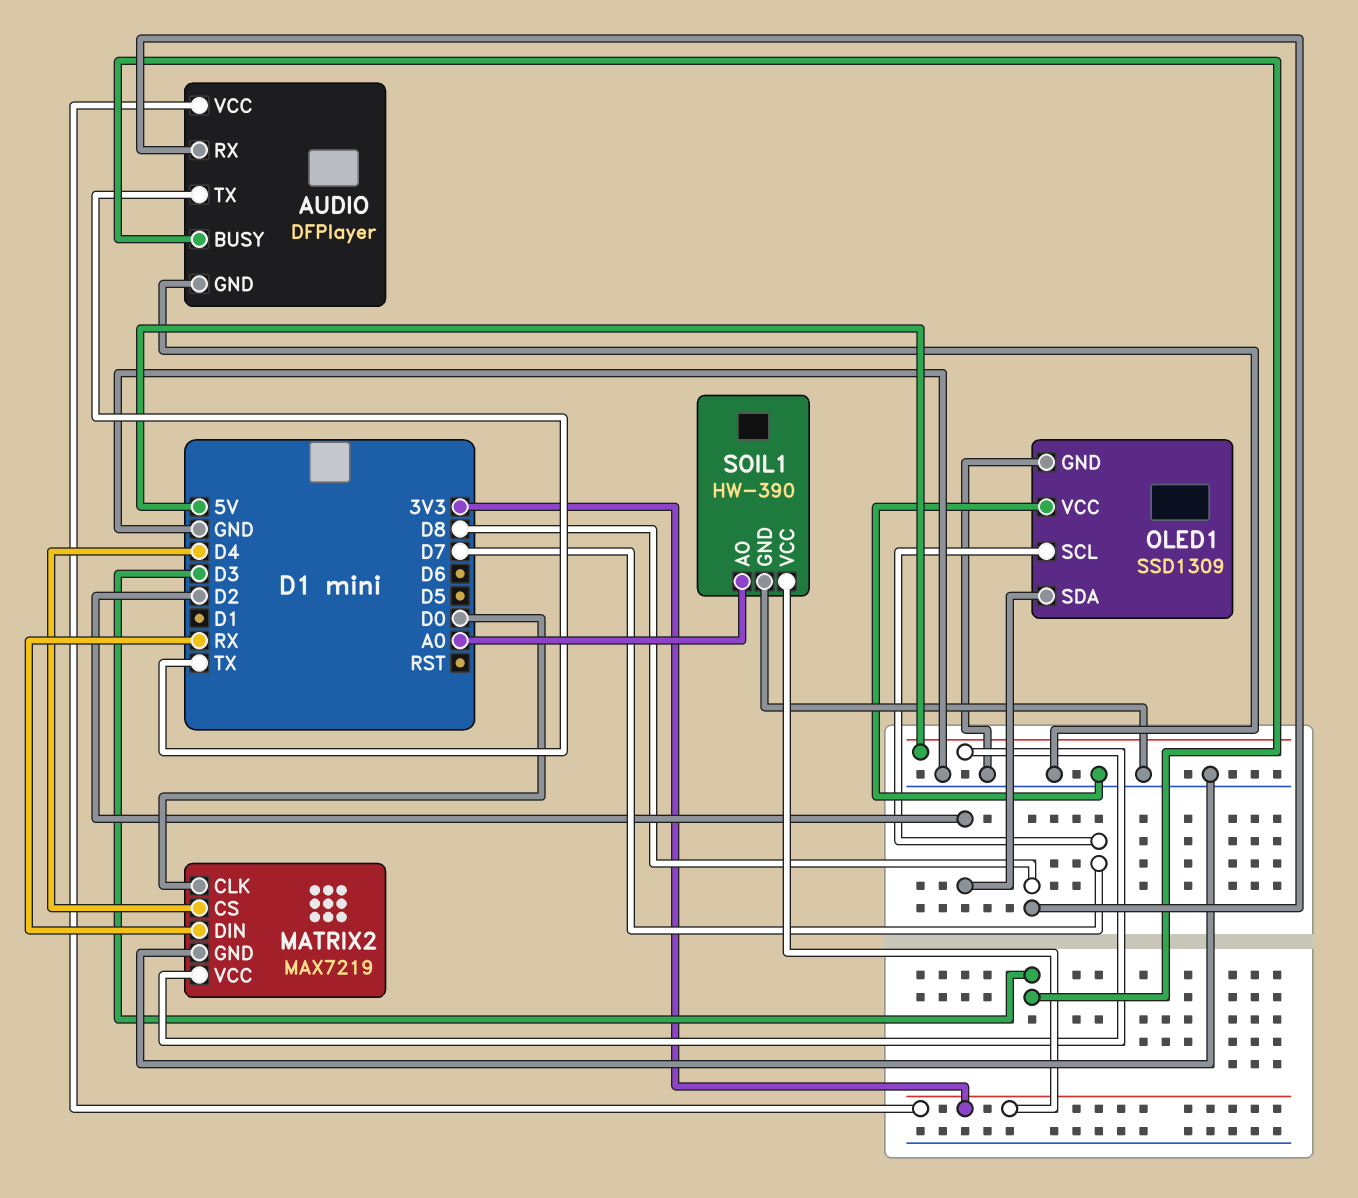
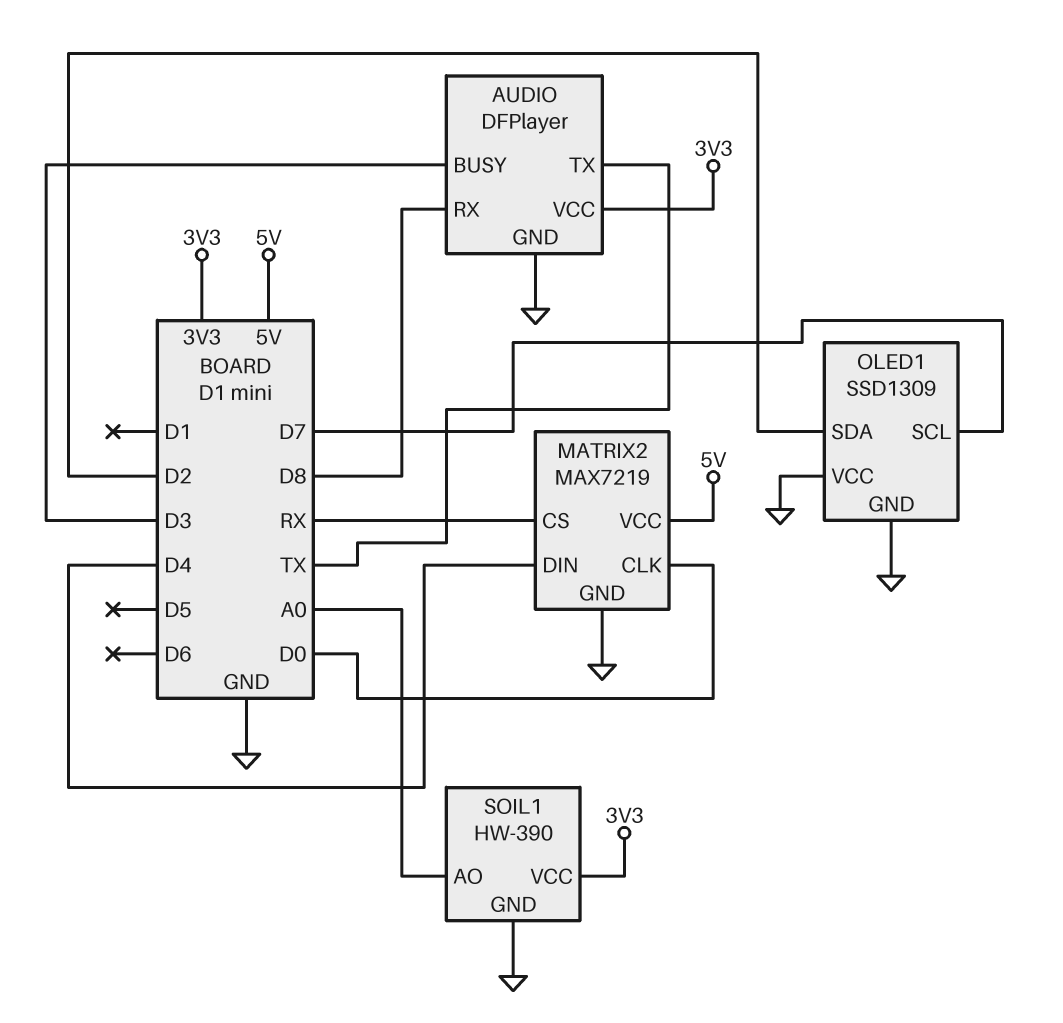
MATRIX2 pin CS: D4 -> RX
MATRIX2 pin DIN: RX -> D4

